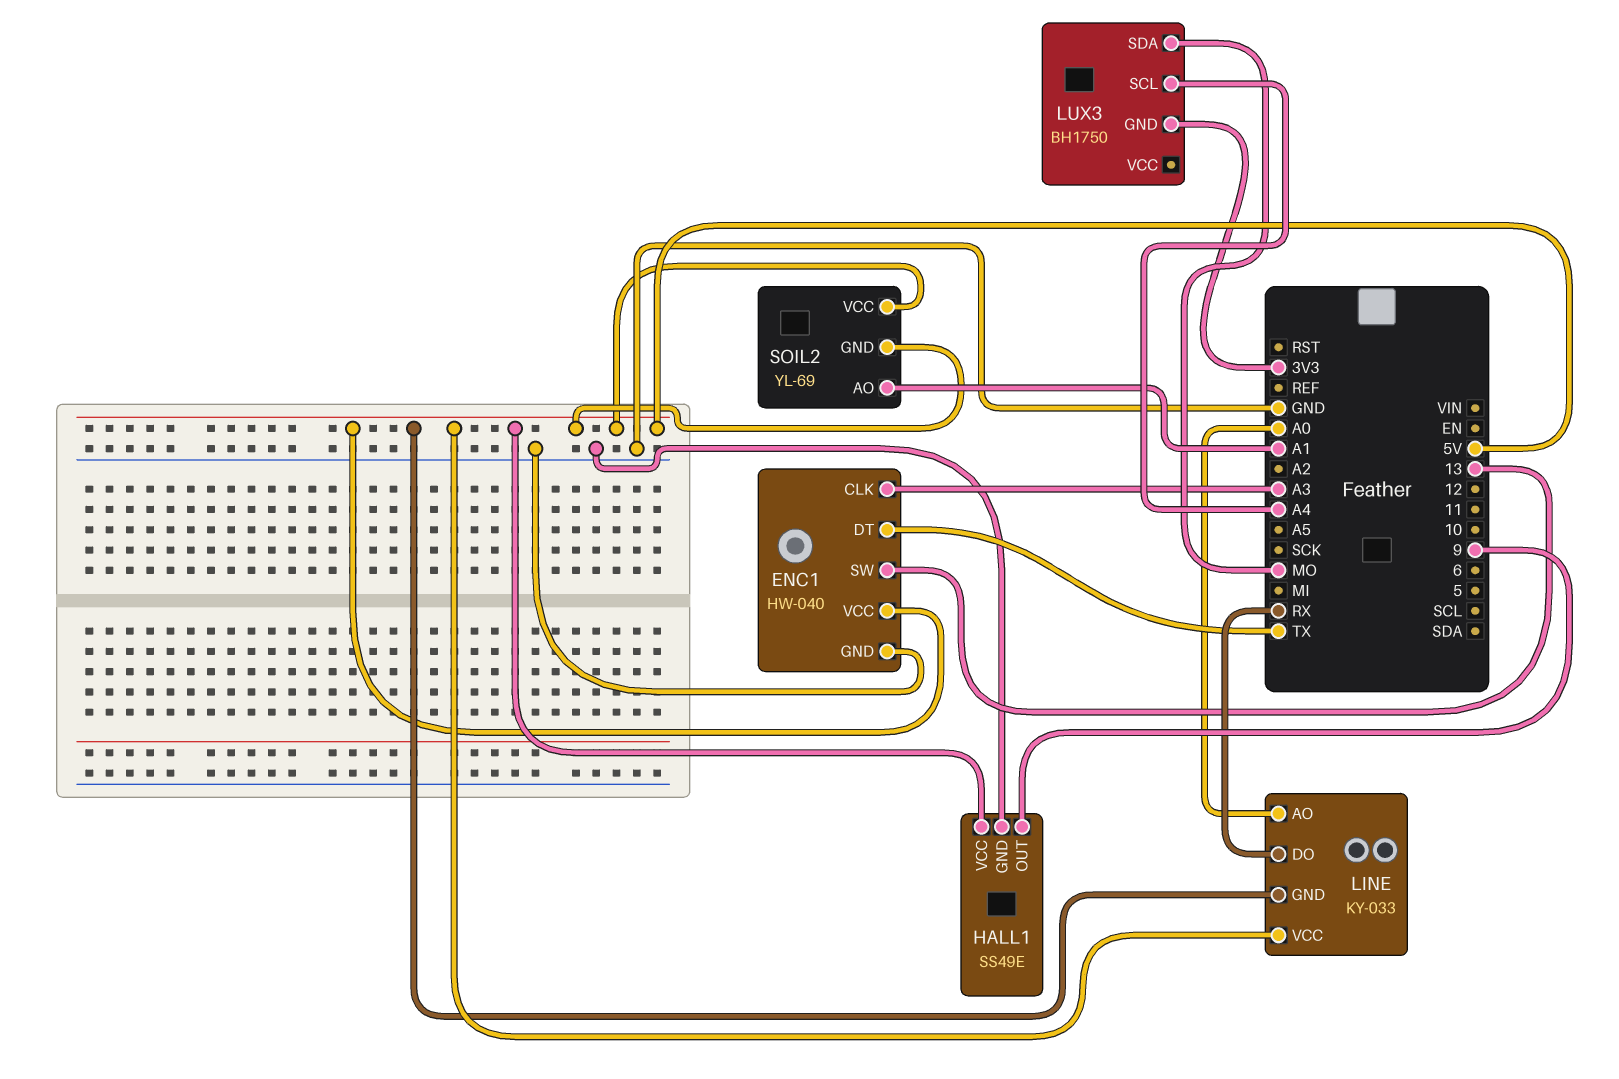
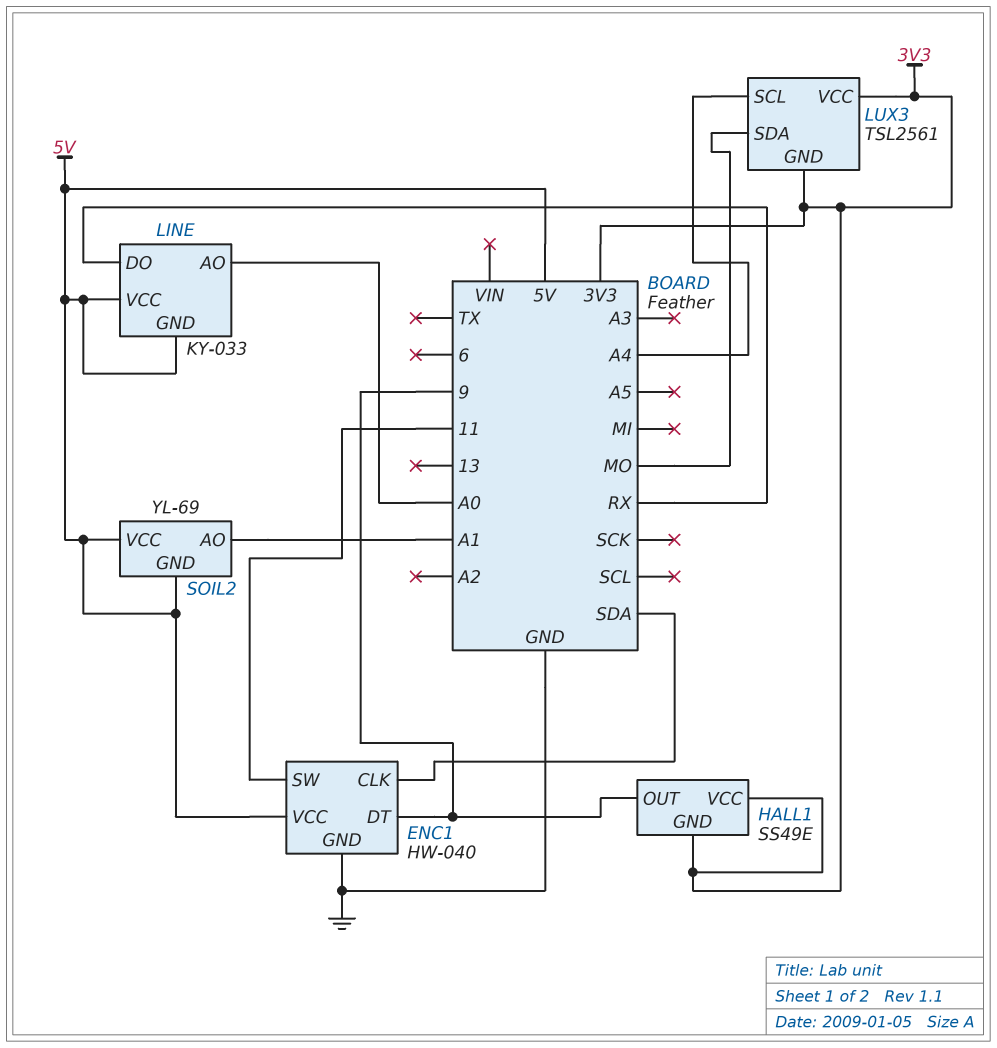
ENC1 pin CLK: A3 -> SDA
ENC1 pin DT: TX -> 9
ENC1 pin SW: 13 -> 11
HALL1 pin GND: GND -> 3V3
HALL1 pin VCC: 5V -> 3V3
LUX3: BH1750 -> TSL2561
LUX3 pin VCC: none -> 3V3

